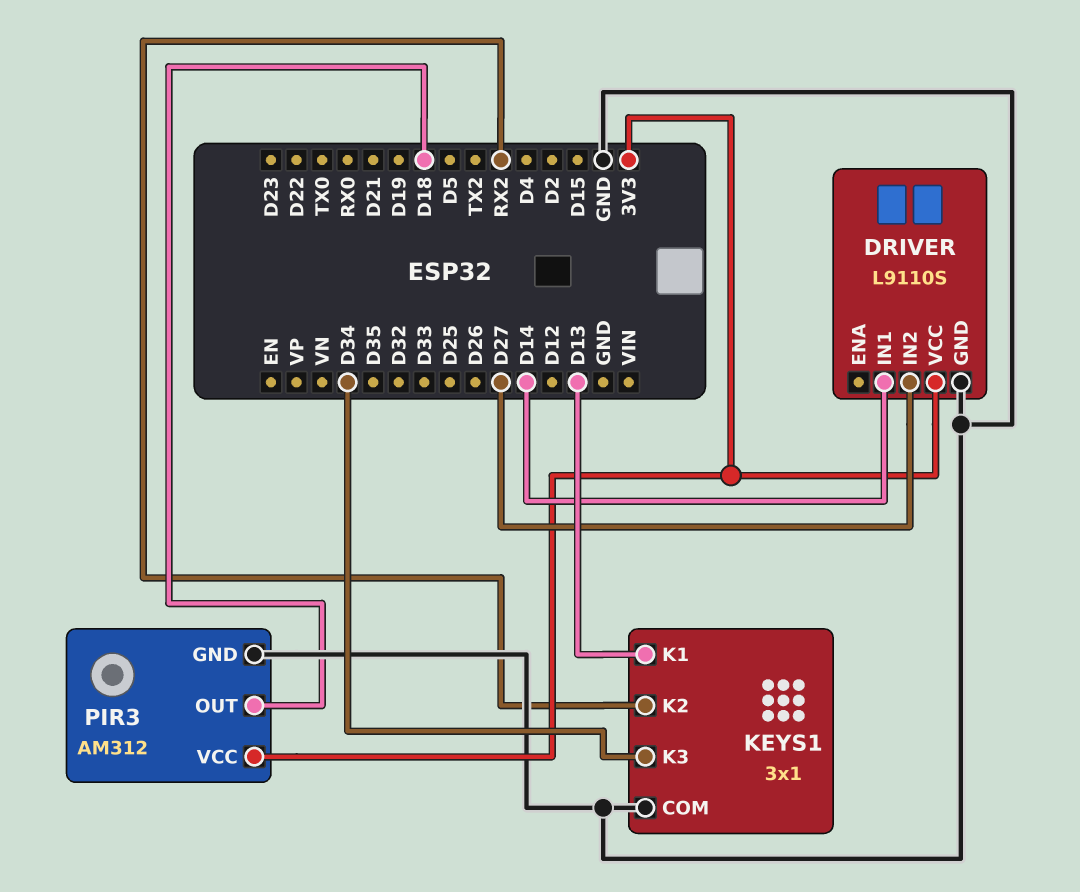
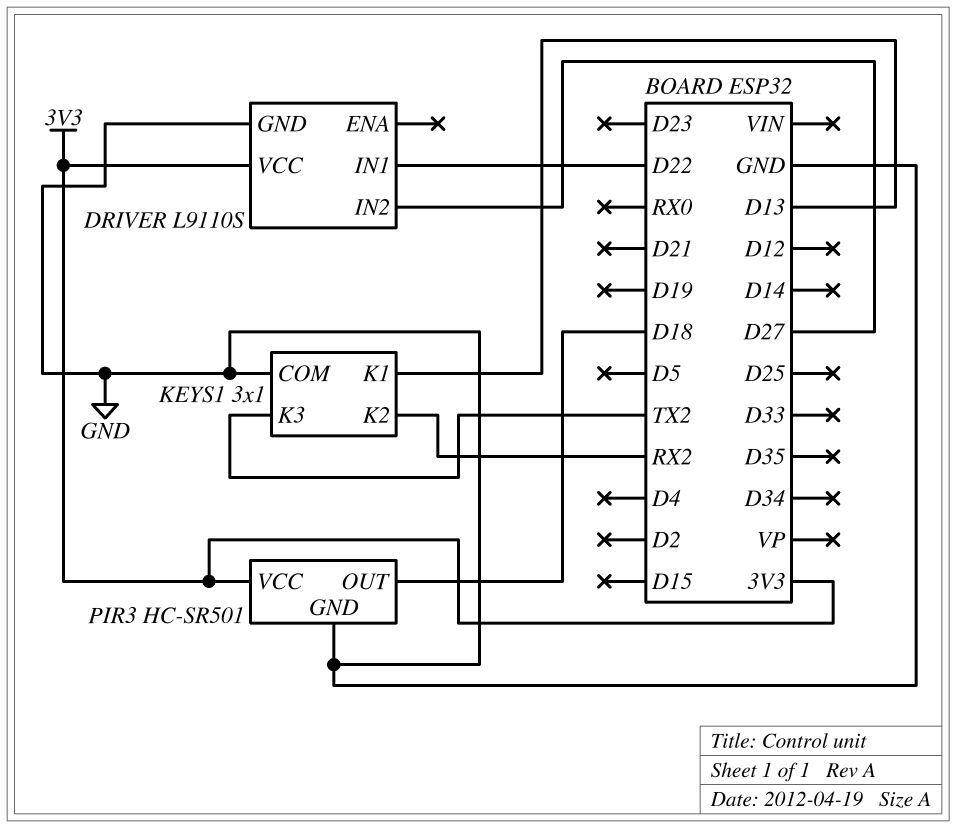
DRIVER pin IN1: D14 -> D22
KEYS1 pin K3: D34 -> TX2
PIR3: AM312 -> HC-SR501

